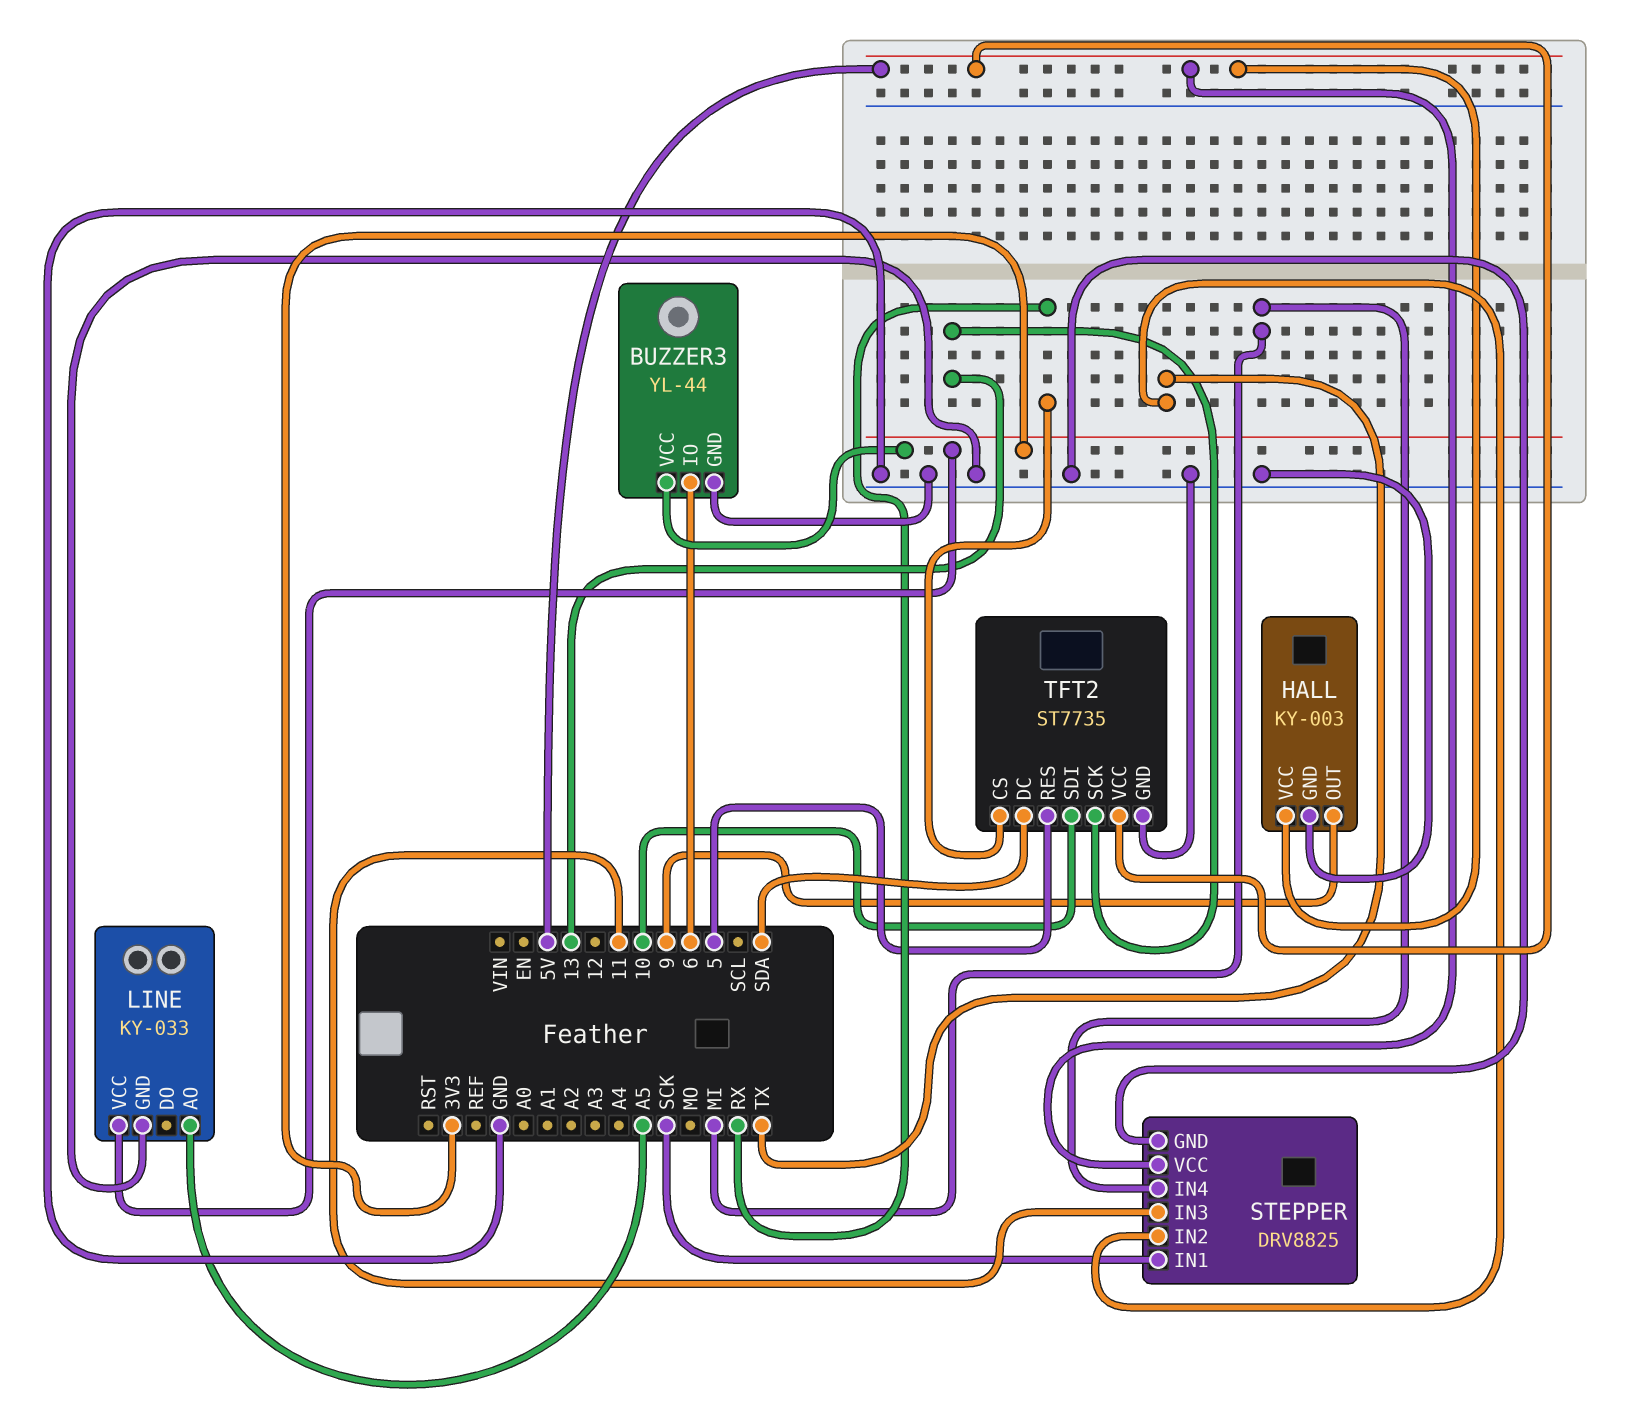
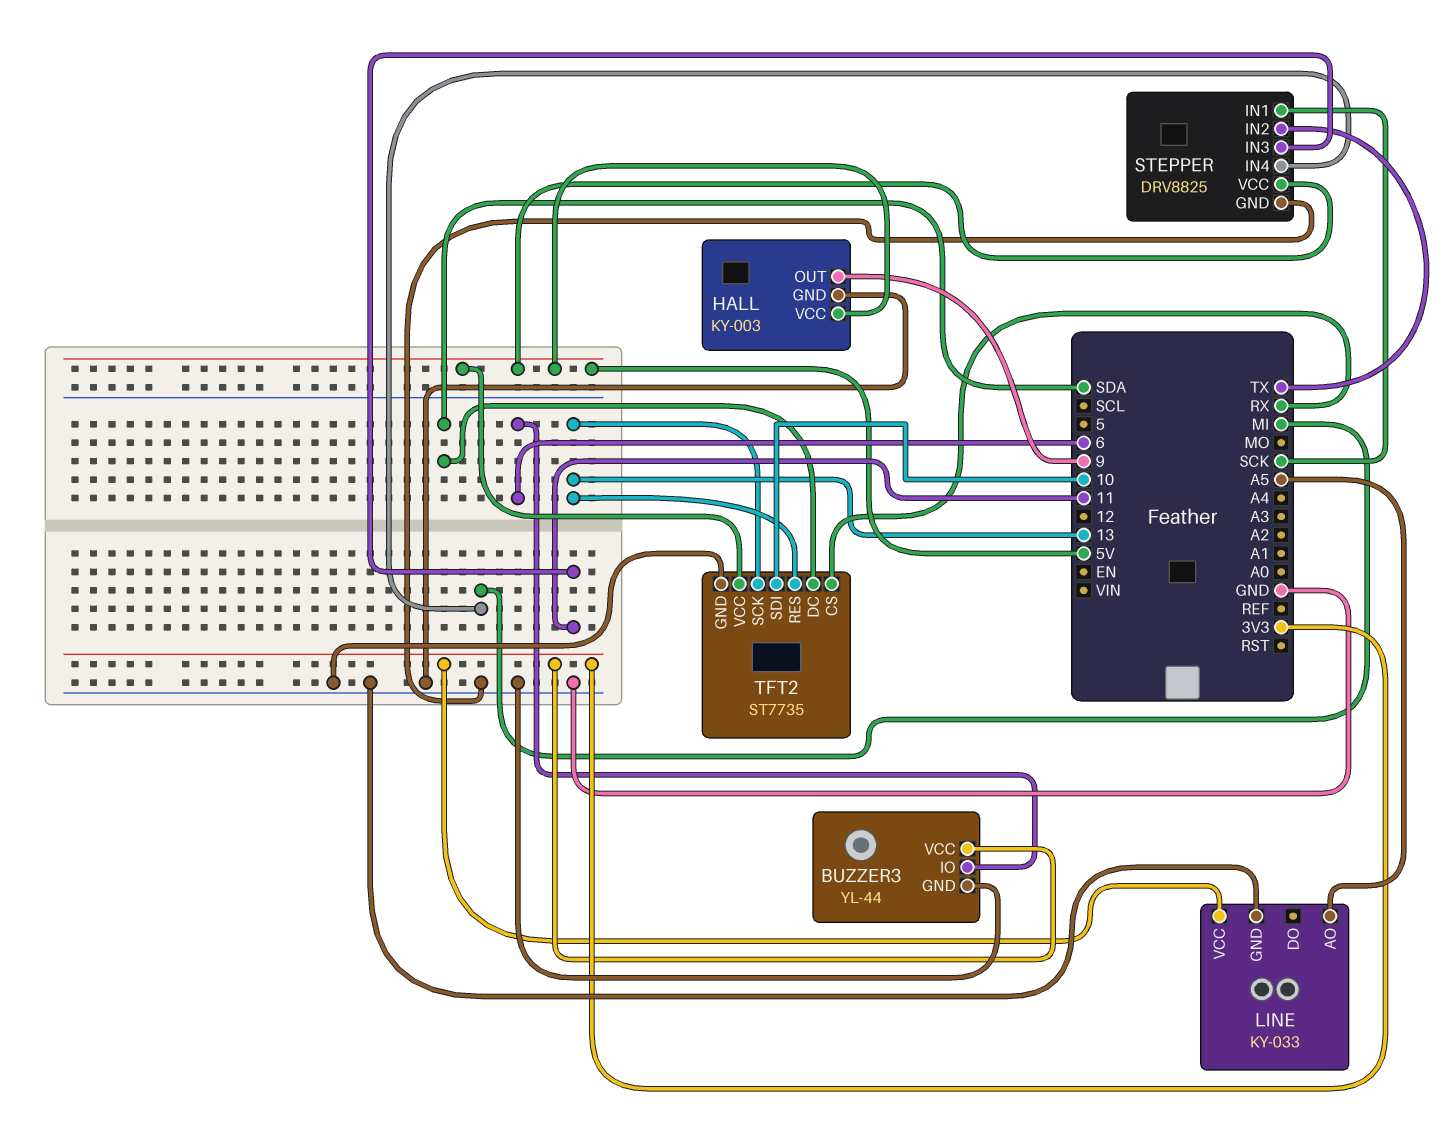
TFT2 pin RES: 5 -> 13

